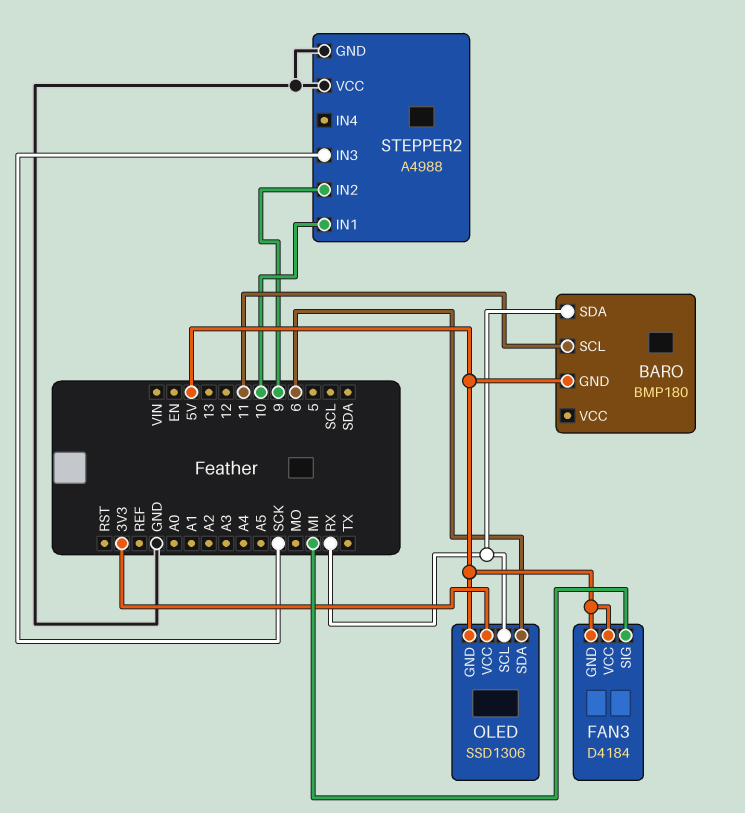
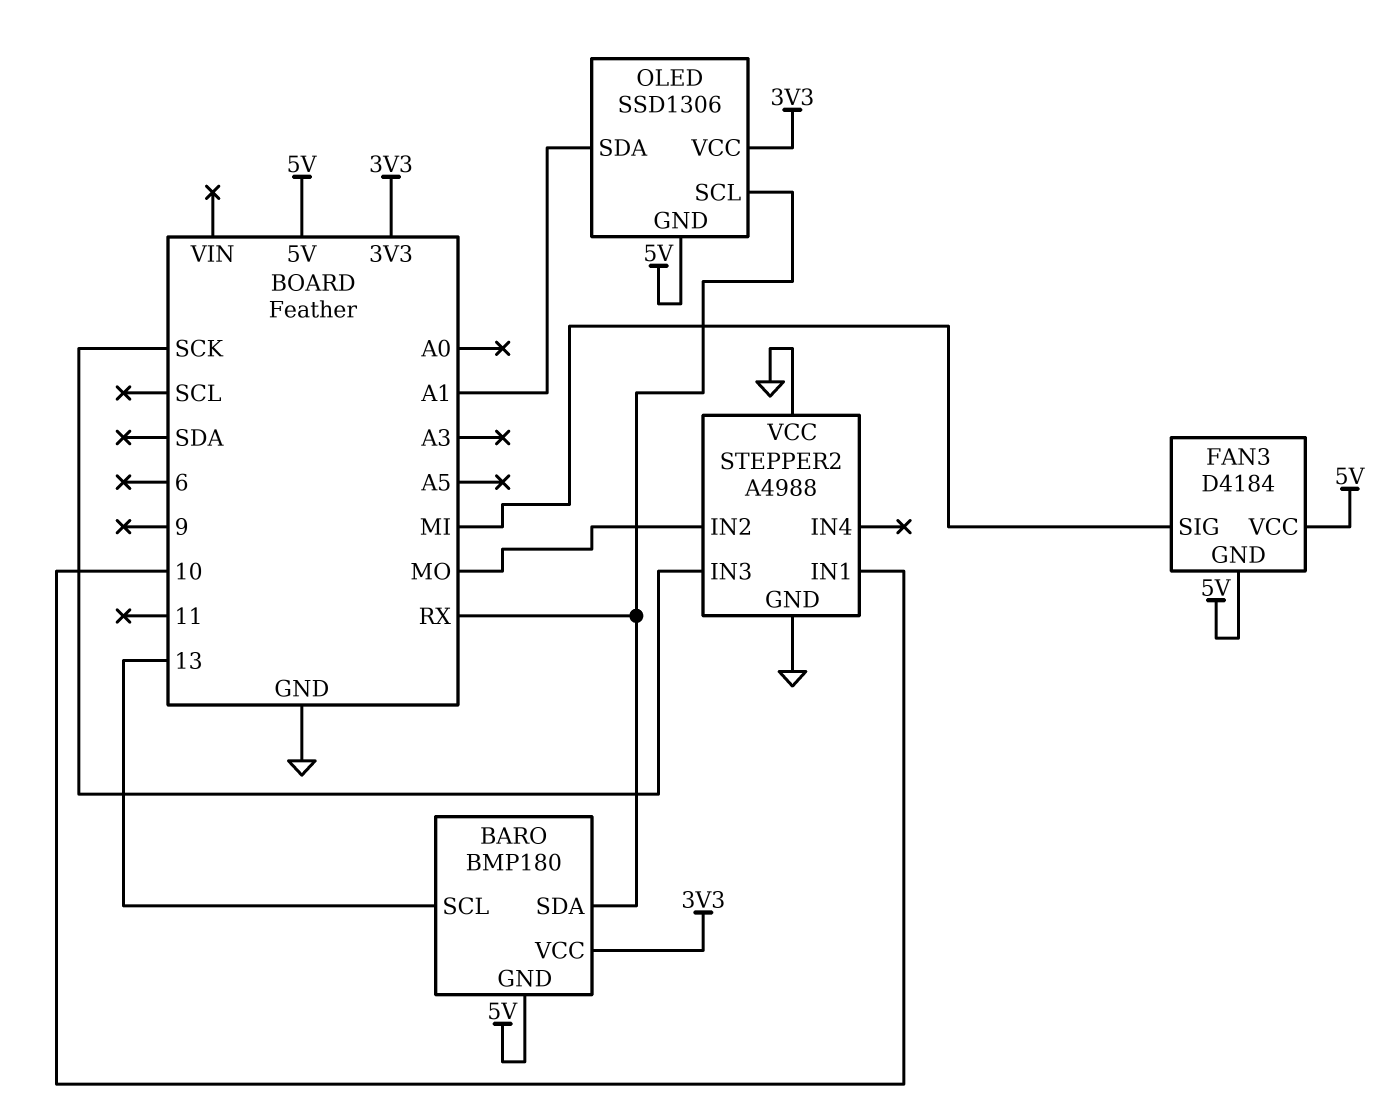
BARO pin SCL: 11 -> 13
BARO pin VCC: none -> 3V3
OLED pin SDA: 6 -> A1
STEPPER2 pin IN2: 9 -> MO

